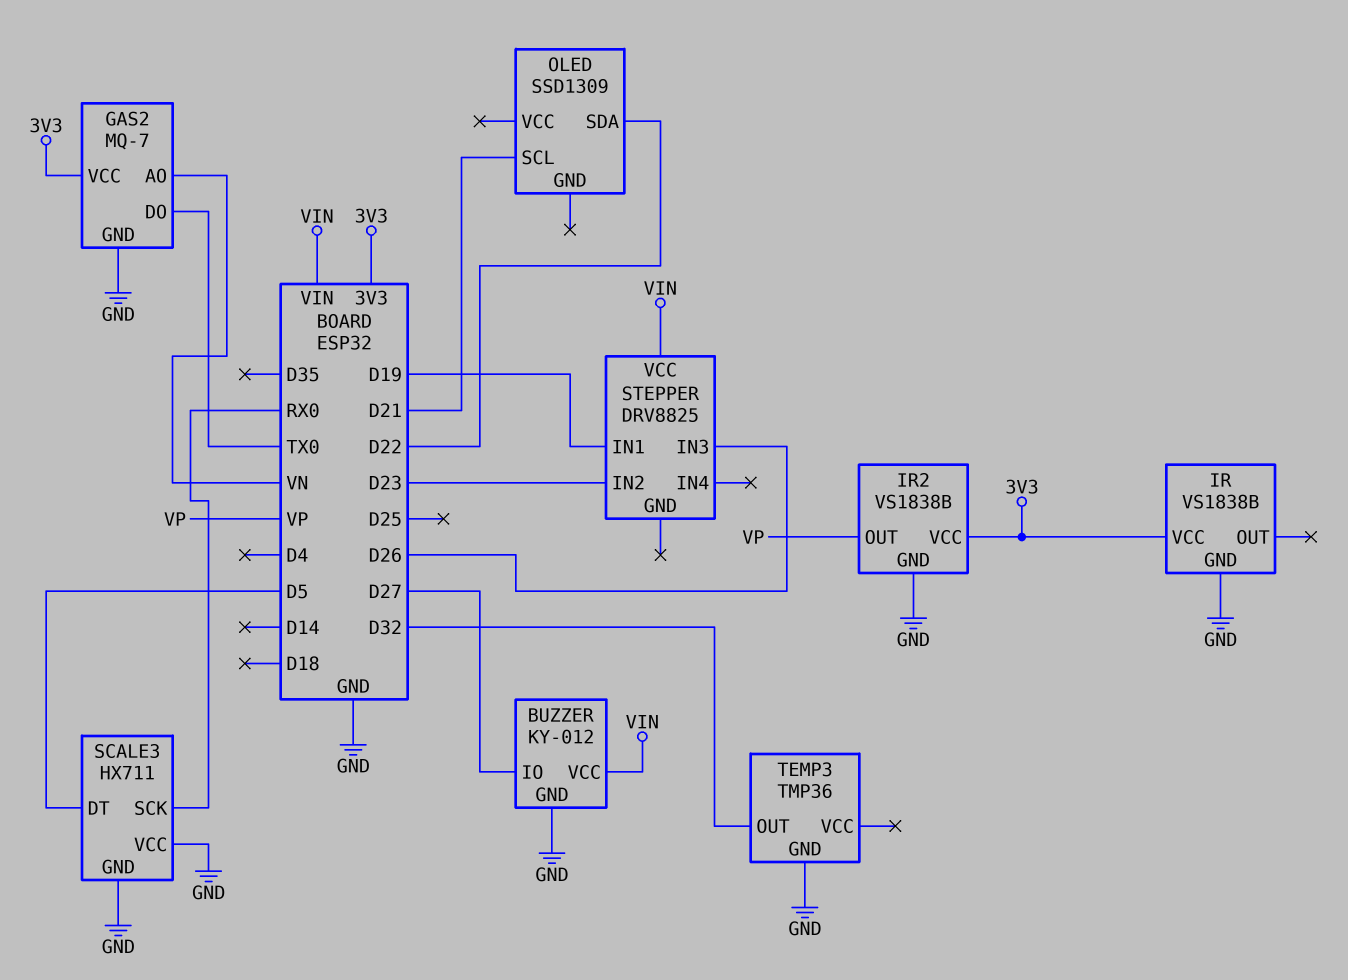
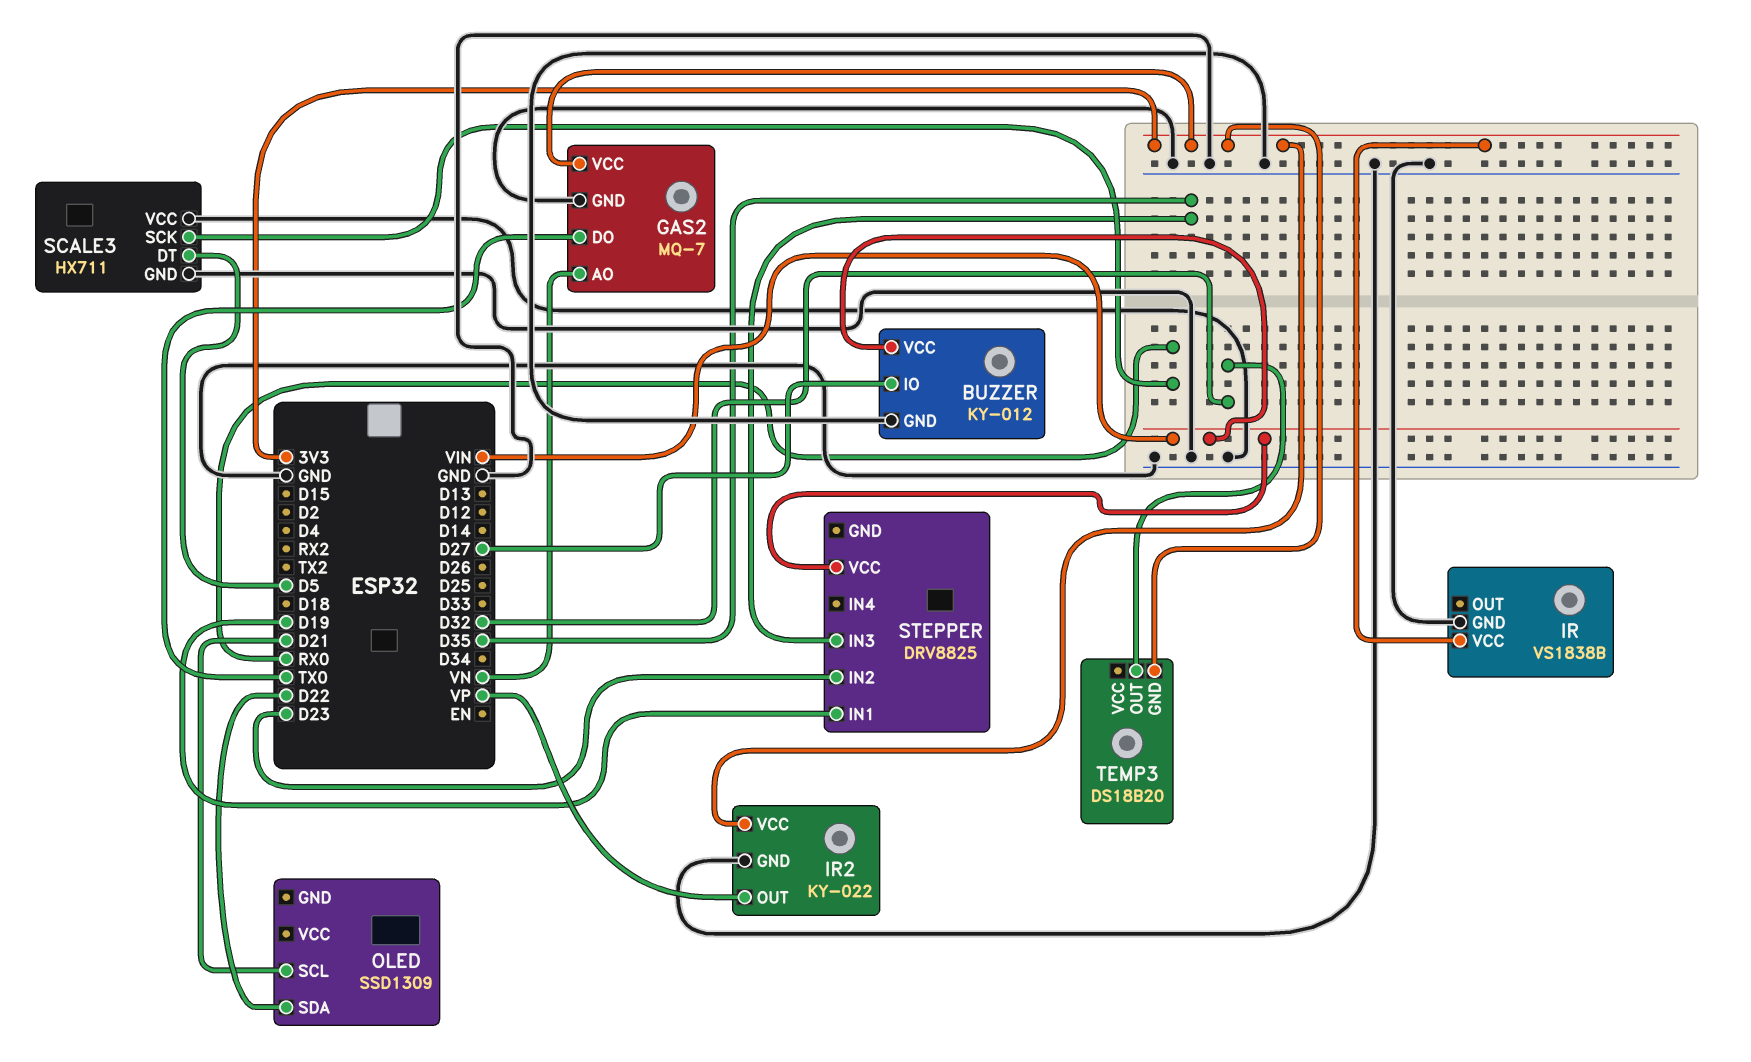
IR2: VS1838B -> KY-022
STEPPER pin IN3: D26 -> D35
TEMP3: TMP36 -> DS18B20
TEMP3 pin GND: GND -> 3V3

